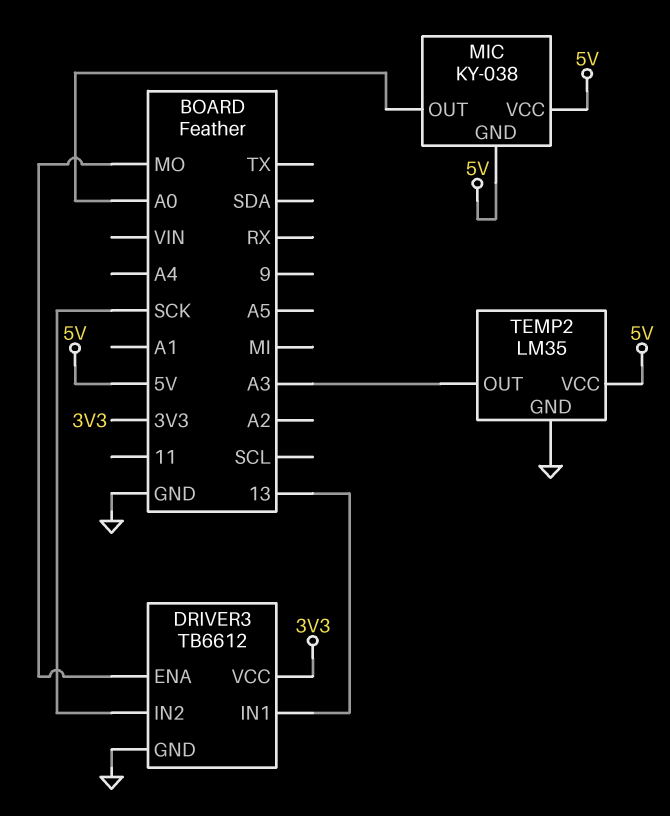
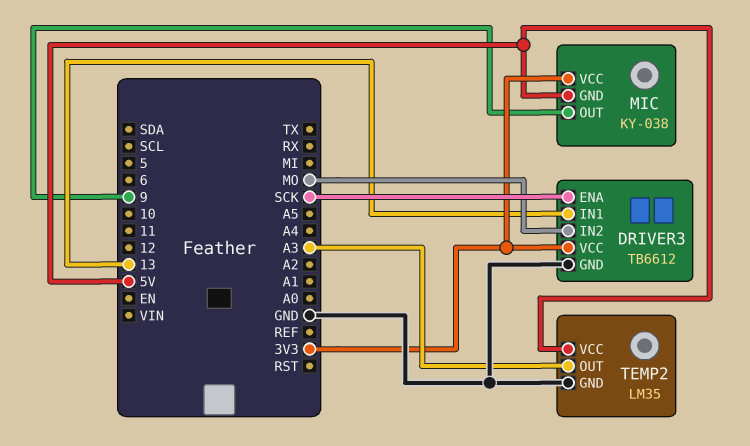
DRIVER3 pin ENA: MO -> SCK
DRIVER3 pin IN2: SCK -> MO
MIC pin OUT: A0 -> 9
MIC pin VCC: 5V -> 3V3

